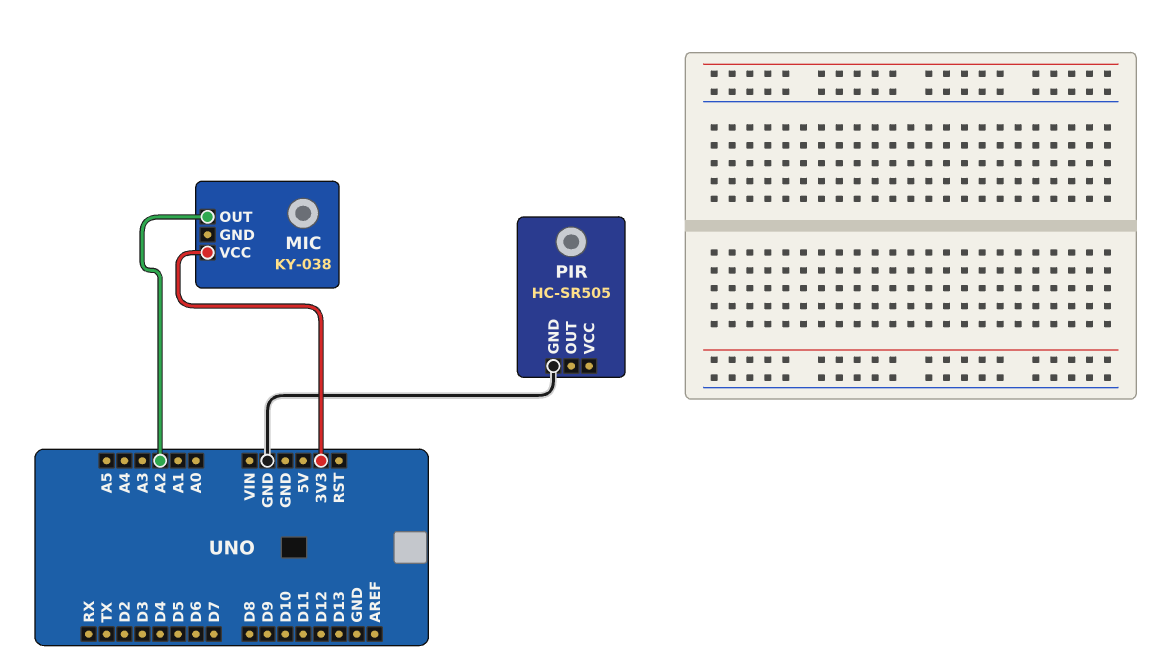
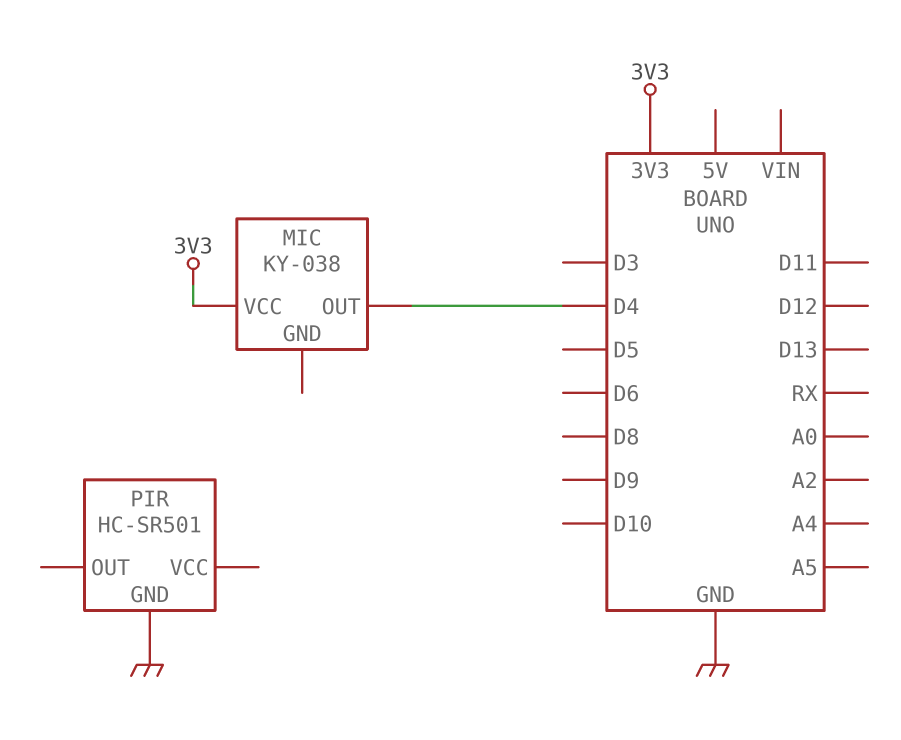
MIC pin OUT: A2 -> D4
PIR: HC-SR505 -> HC-SR501

